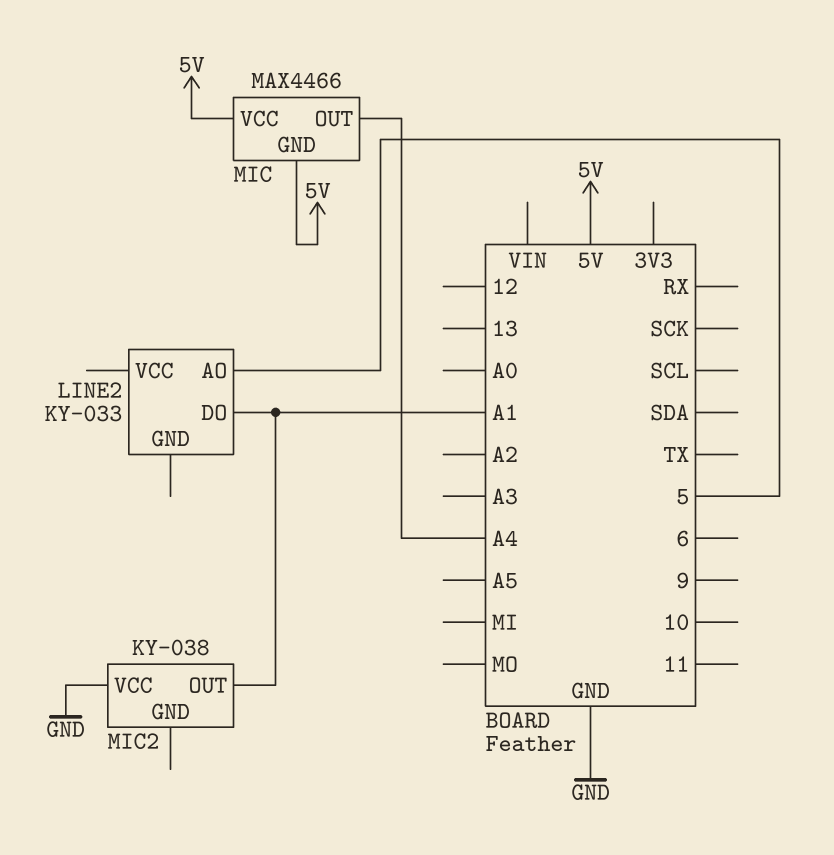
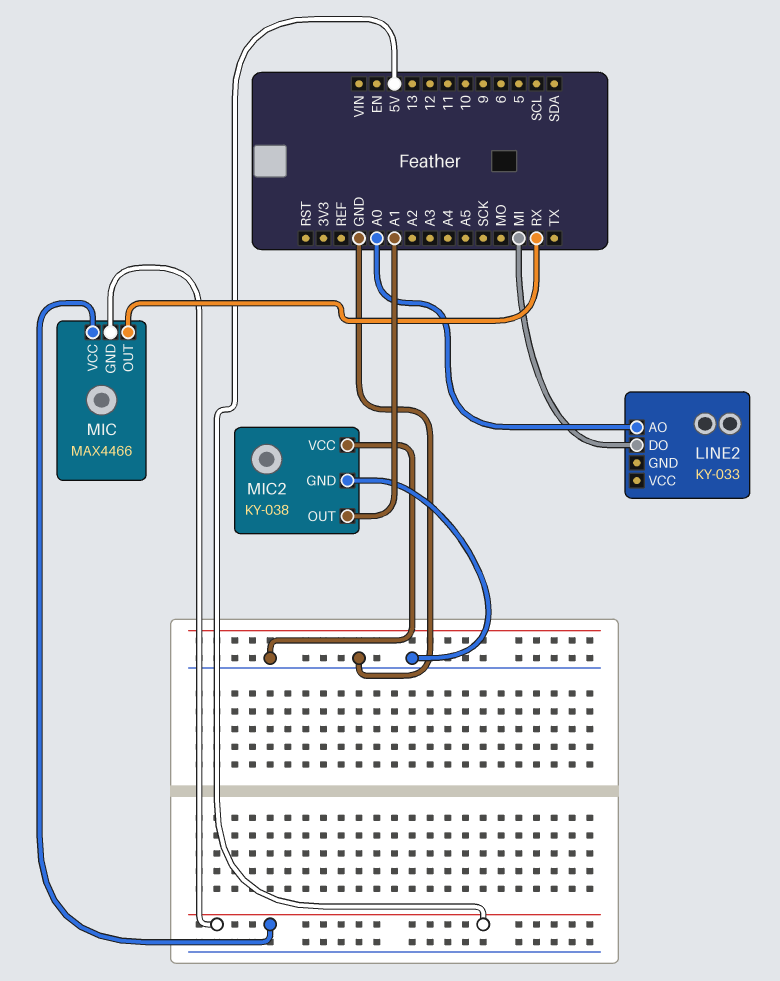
LINE2 pin AO: 5 -> A0
LINE2 pin DO: A1 -> MI
MIC pin OUT: A4 -> RX
MIC2 pin GND: none -> GND

